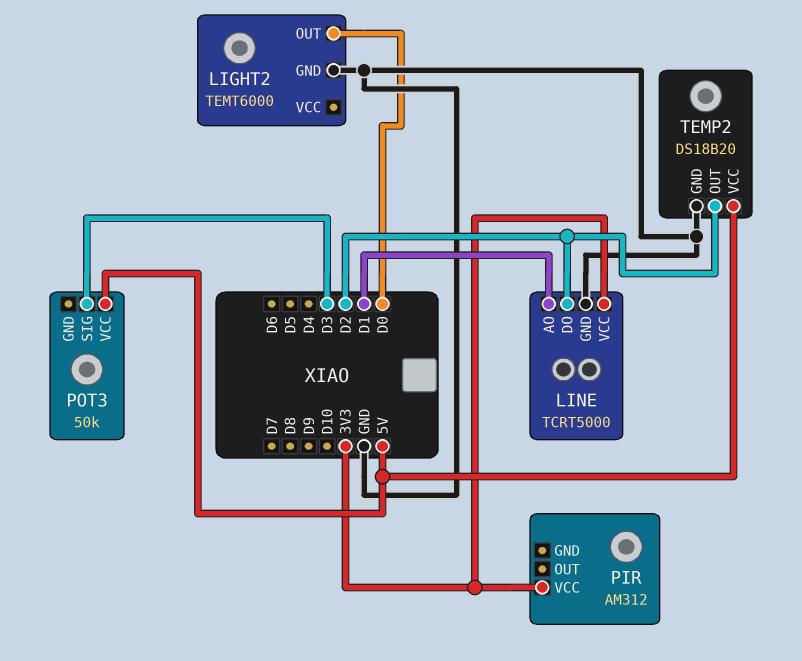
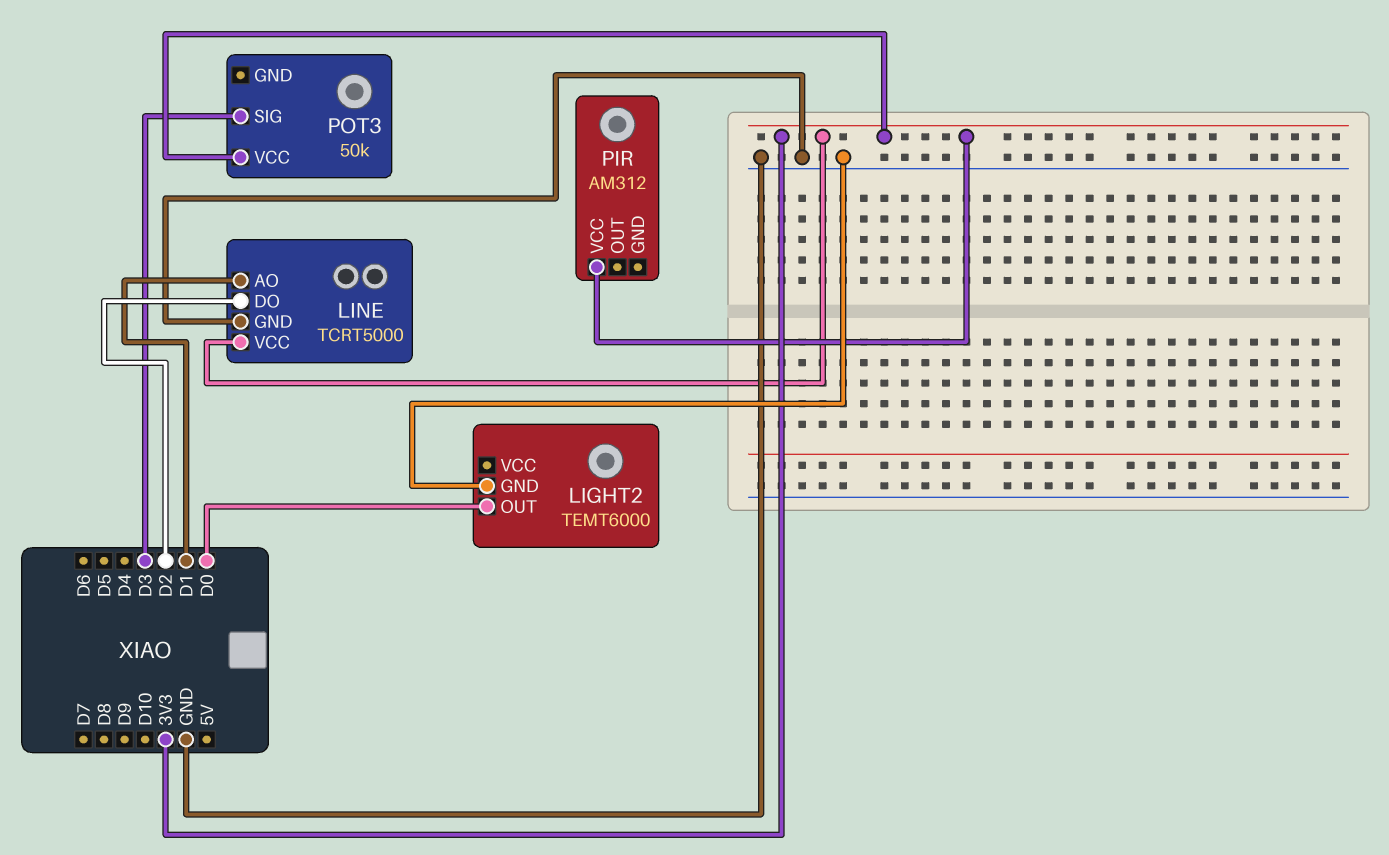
POT3 pin VCC: 5V -> 3V3
TEMP2: DS18B20 -> none
TEMP2 pin GND: GND -> none
TEMP2 pin OUT: D2 -> none
TEMP2 pin VCC: 5V -> none

